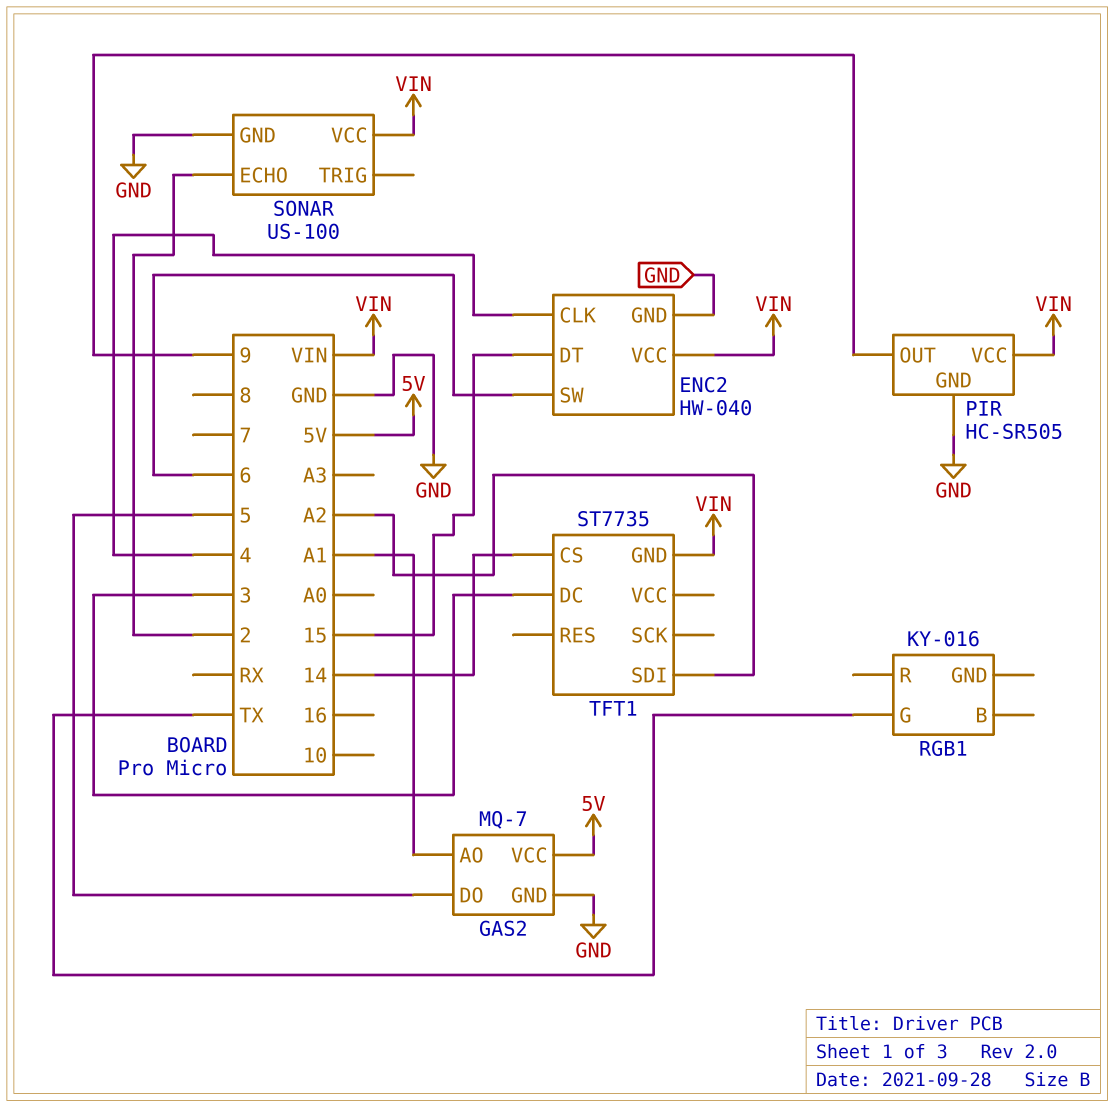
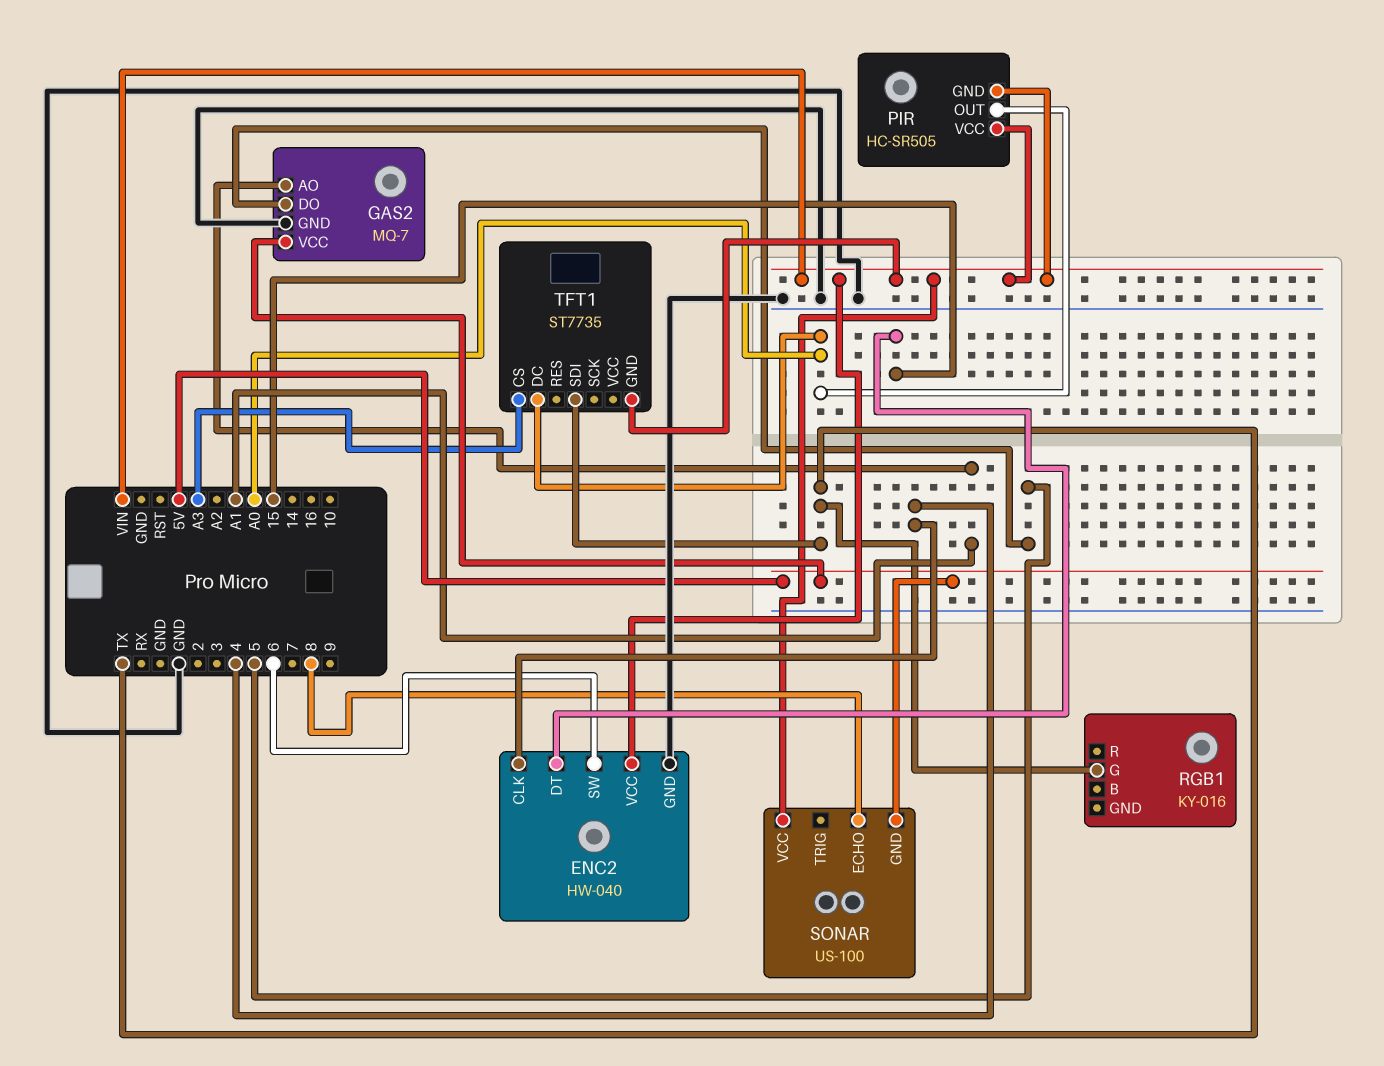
PIR pin GND: GND -> VIN
PIR pin OUT: 9 -> A0
SONAR pin ECHO: 2 -> 8
SONAR pin GND: GND -> 5V
TFT1 pin CS: 14 -> A3
TFT1 pin DC: 3 -> A0
TFT1 pin SDI: A2 -> TX

